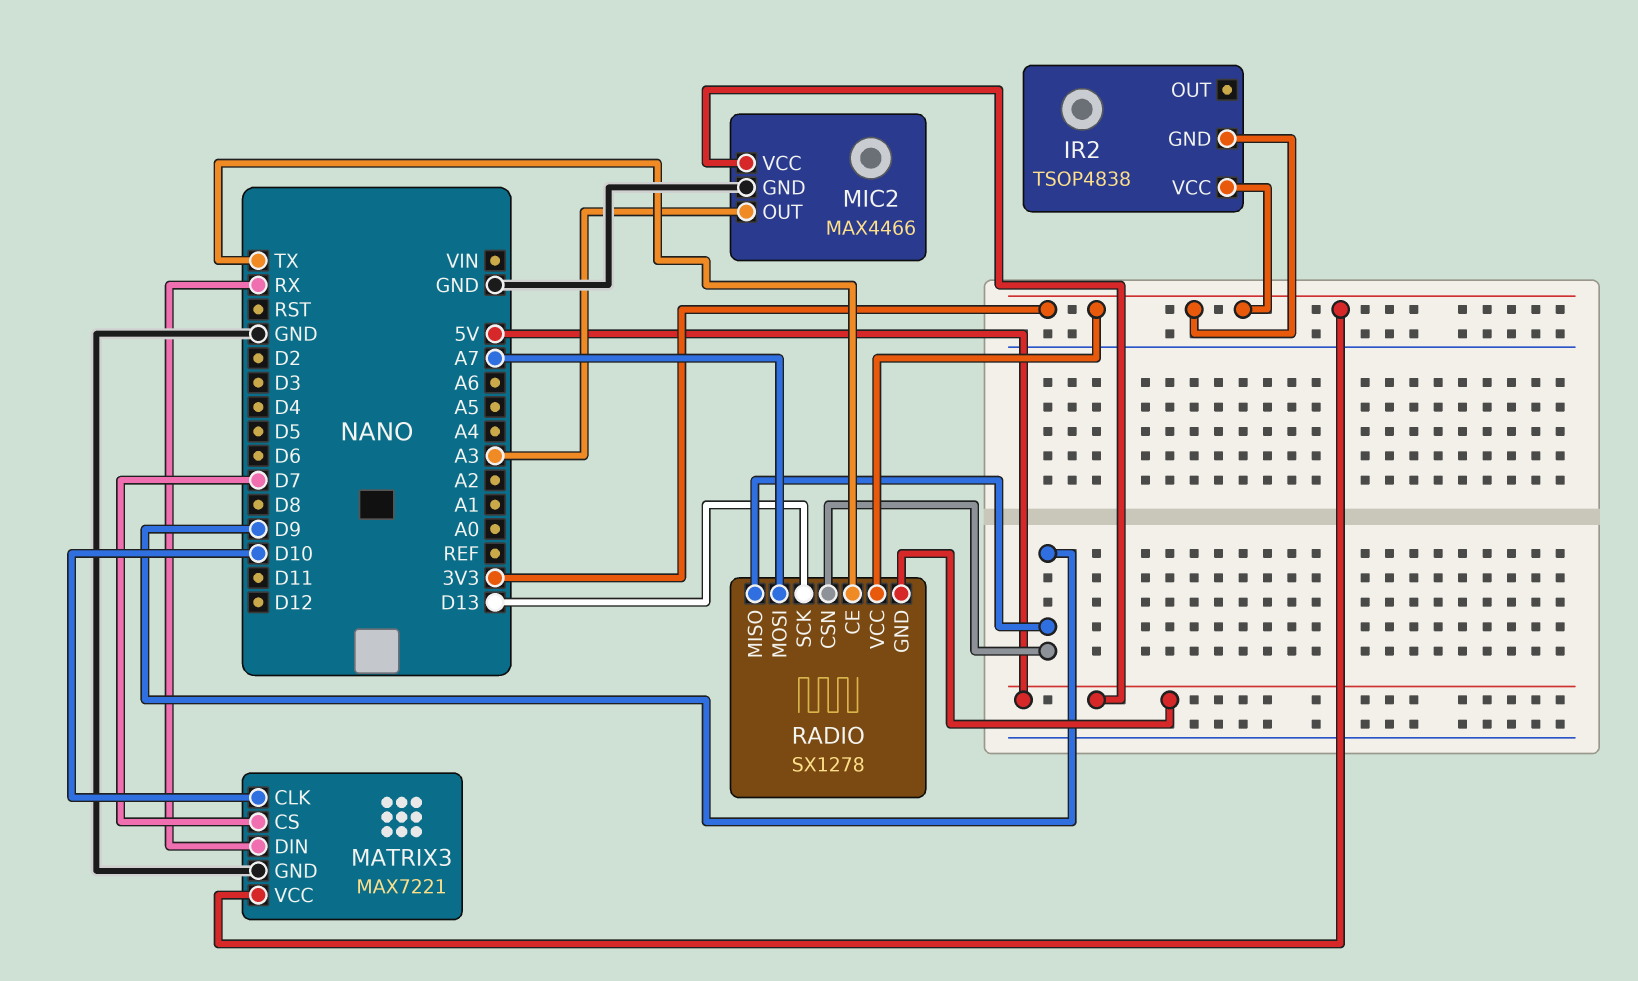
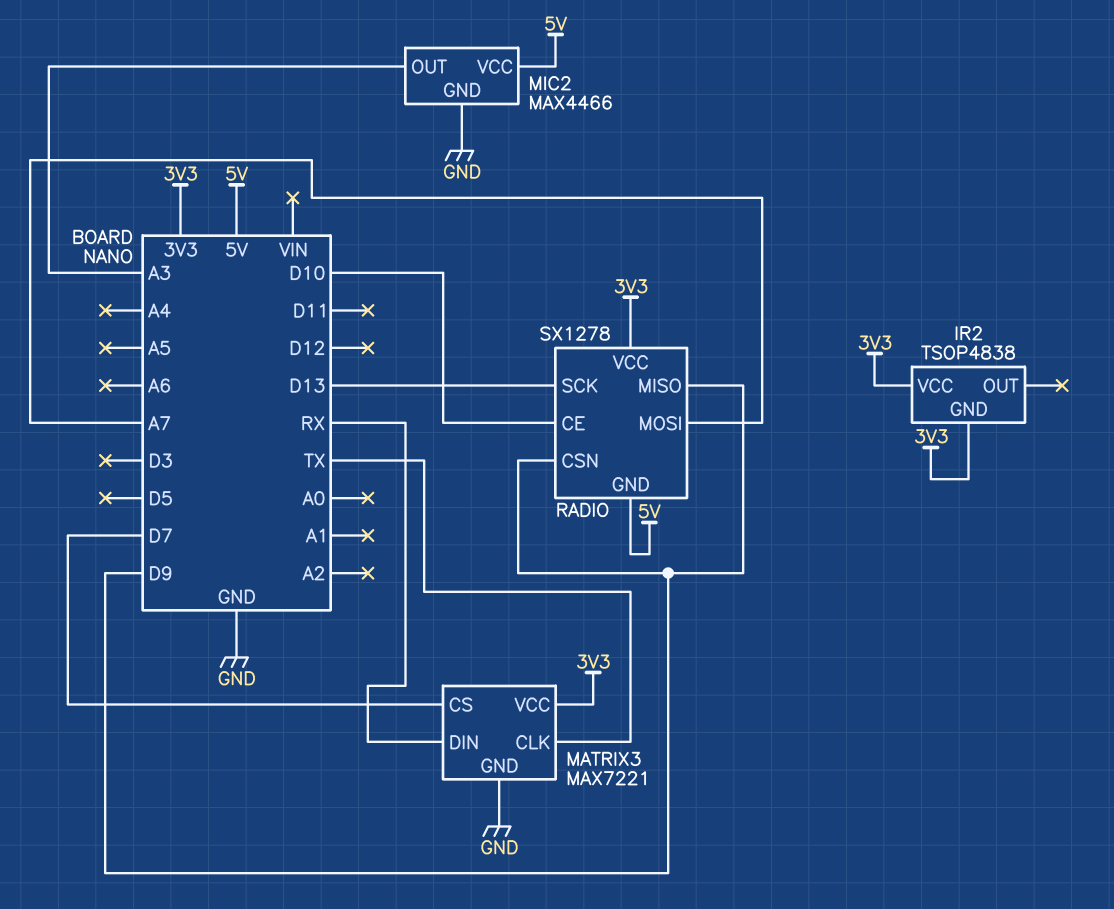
MATRIX3 pin CLK: D10 -> TX
RADIO pin CE: TX -> D10

